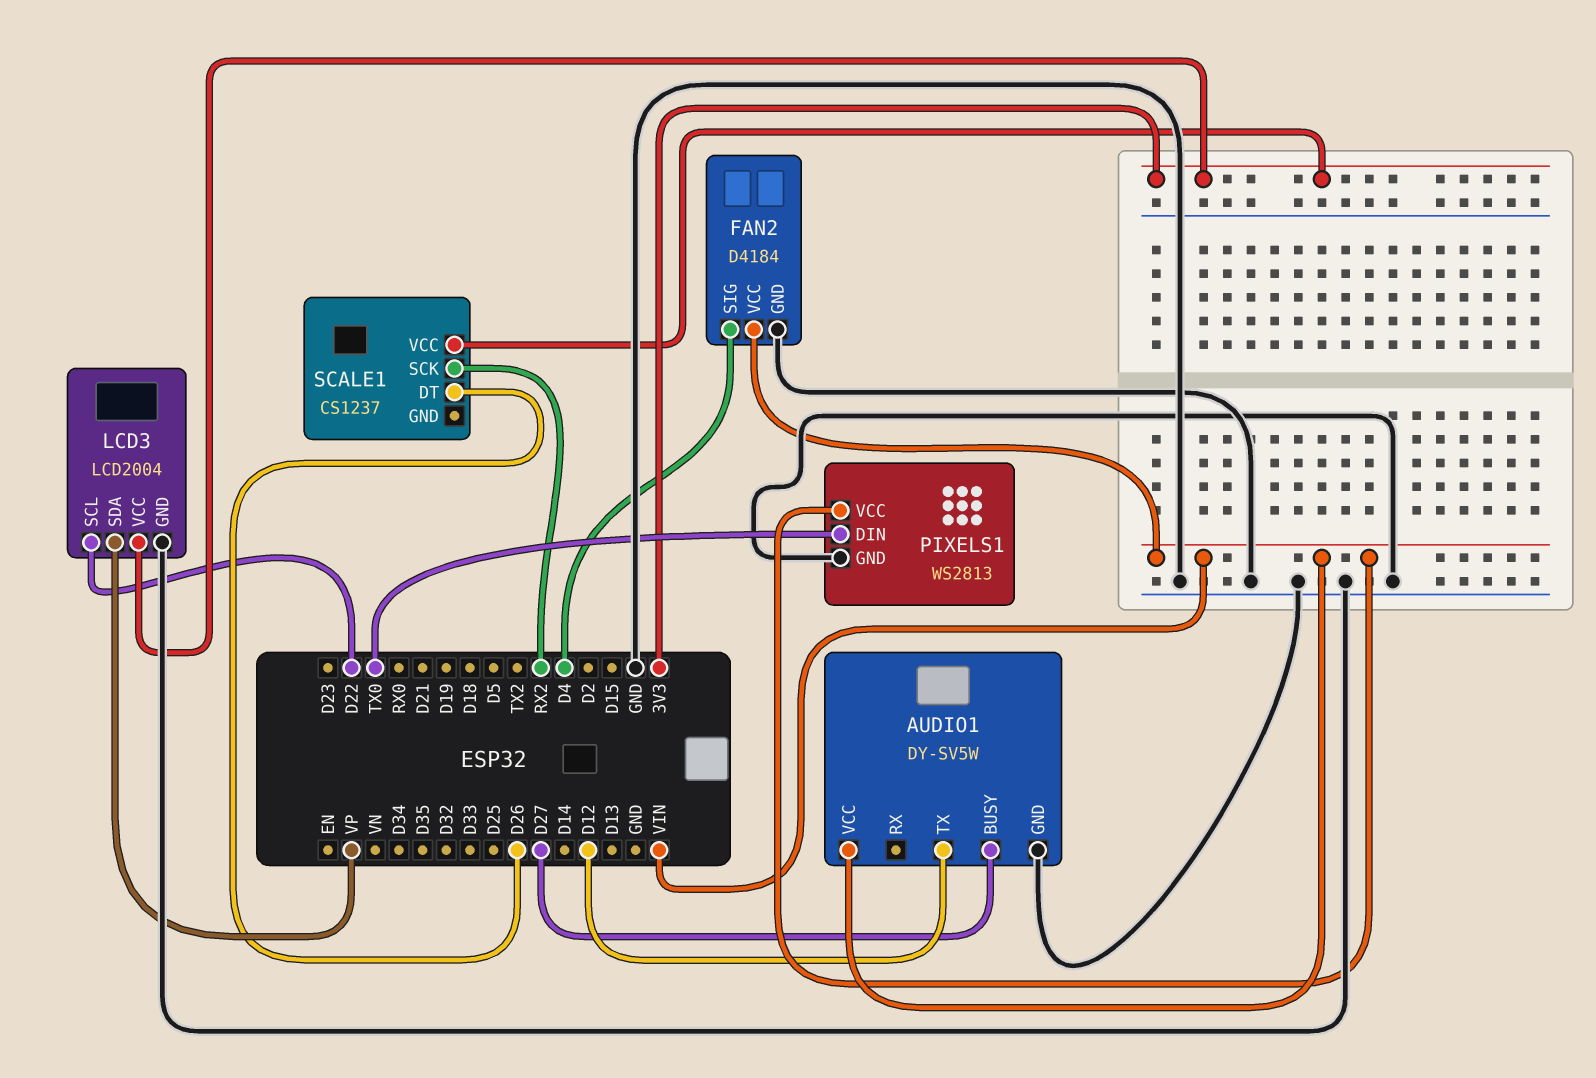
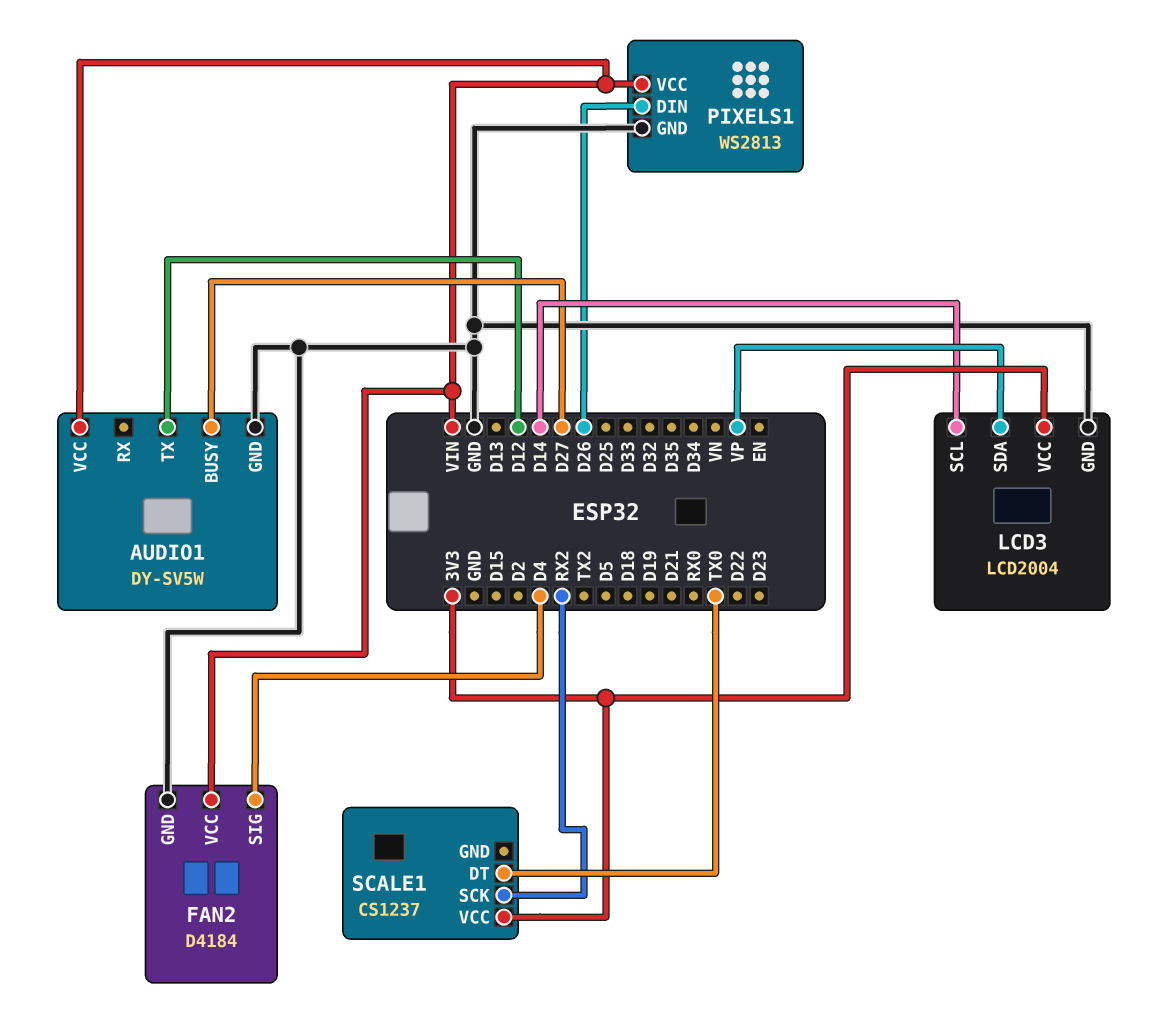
LCD3 pin SCL: D22 -> D14
PIXELS1 pin DIN: TX0 -> D26
SCALE1 pin DT: D26 -> TX0

